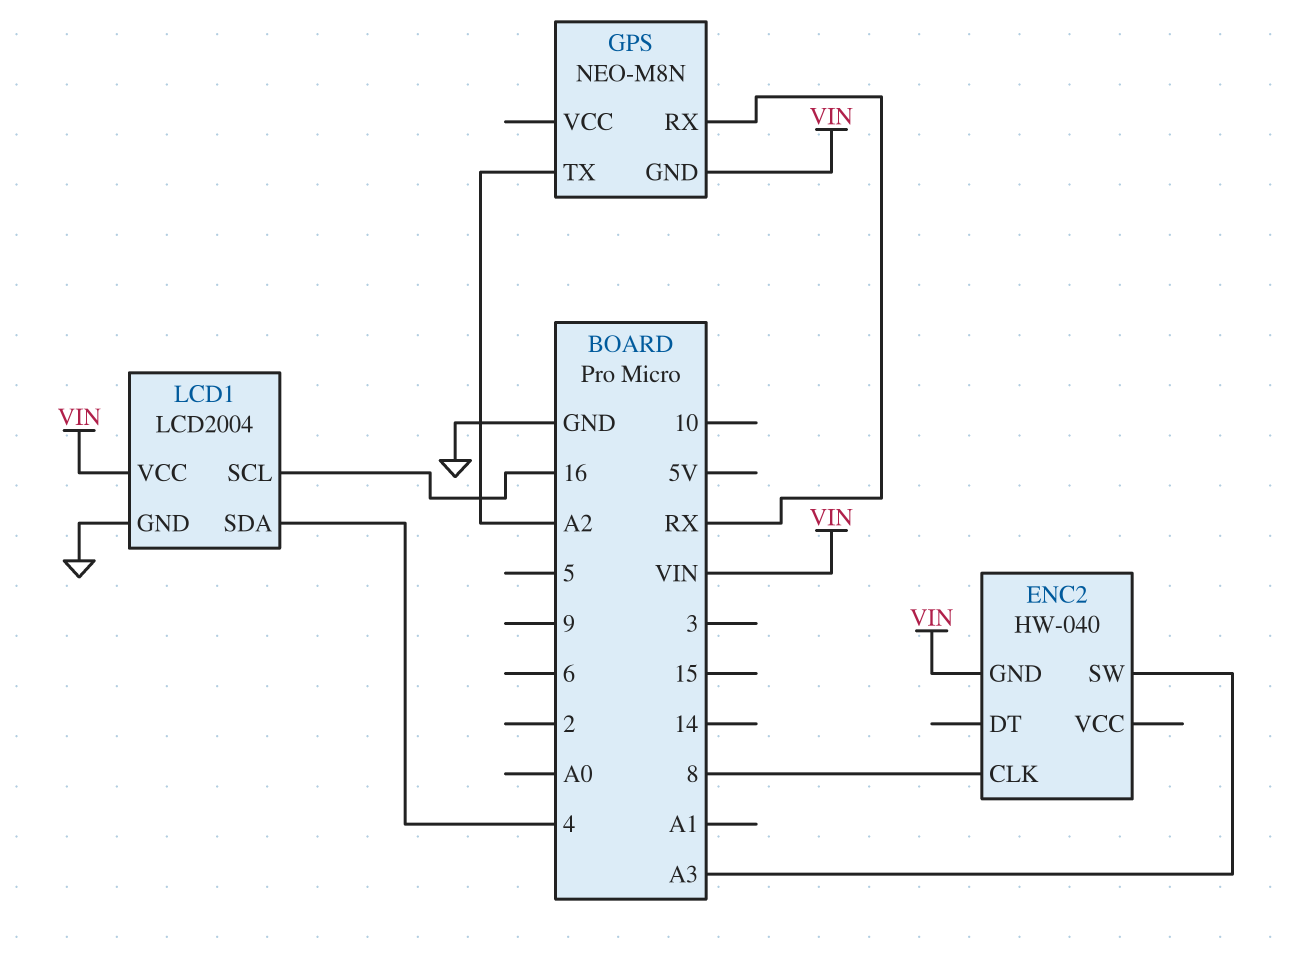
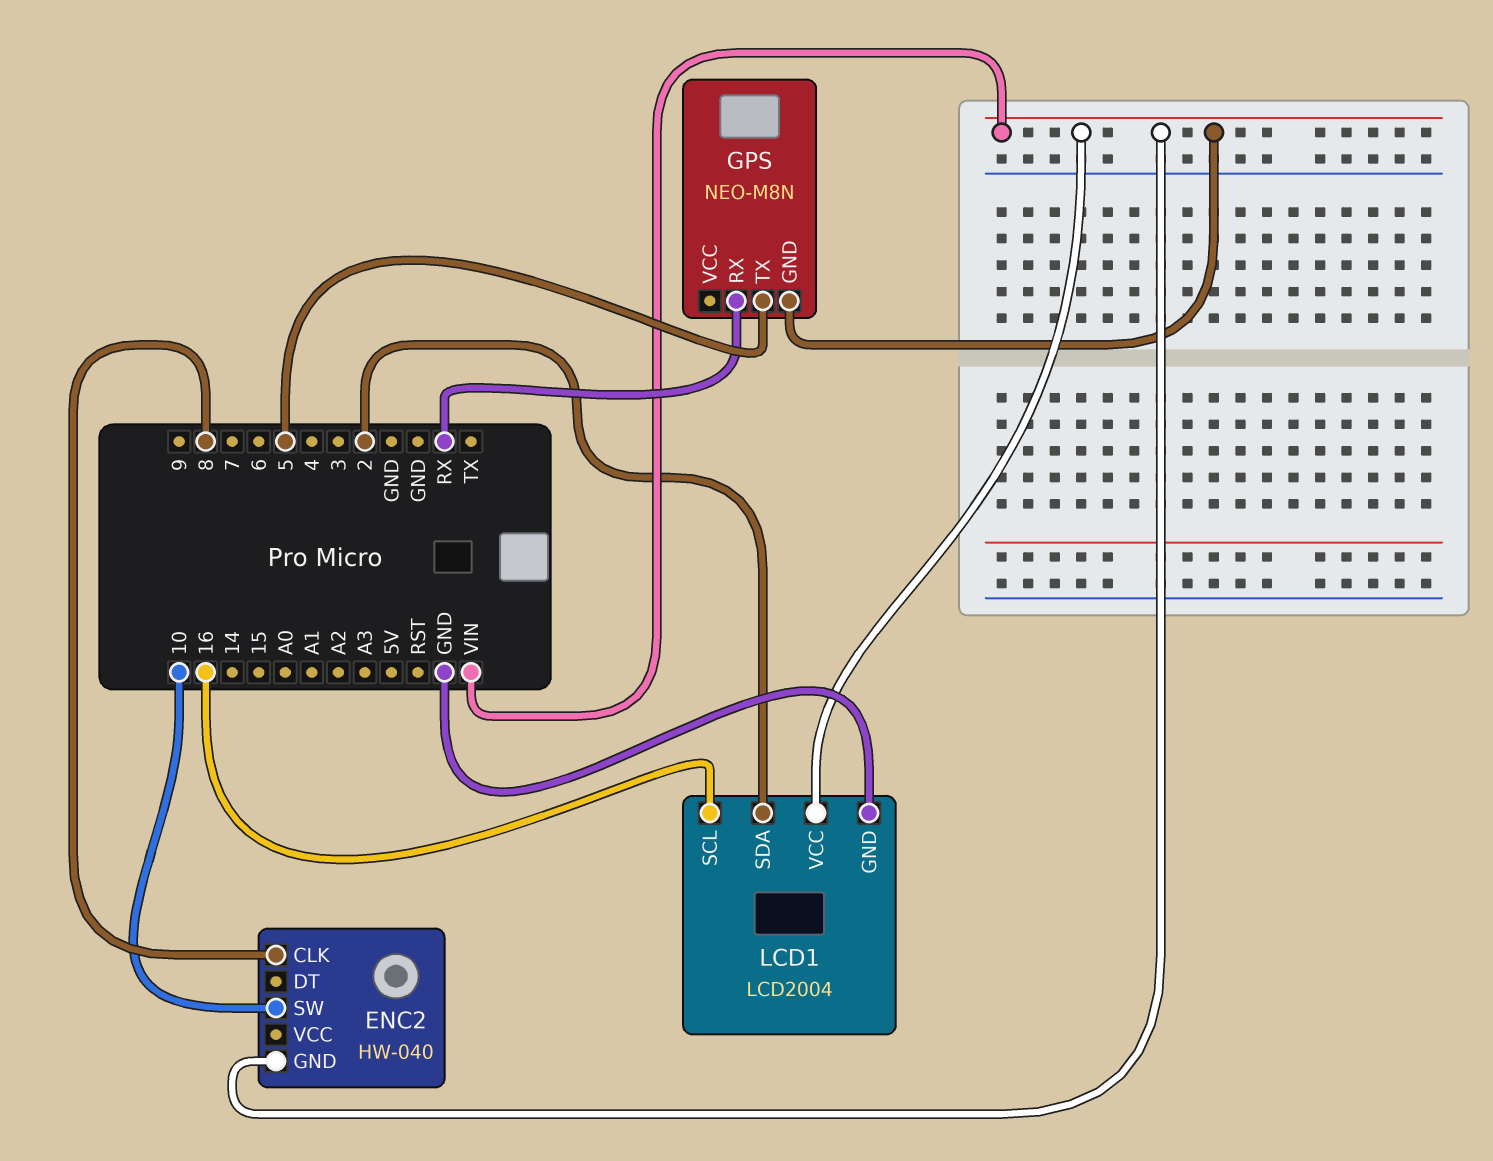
ENC2 pin SW: A3 -> 10
GPS pin TX: A2 -> 5
LCD1 pin SDA: 4 -> 2

